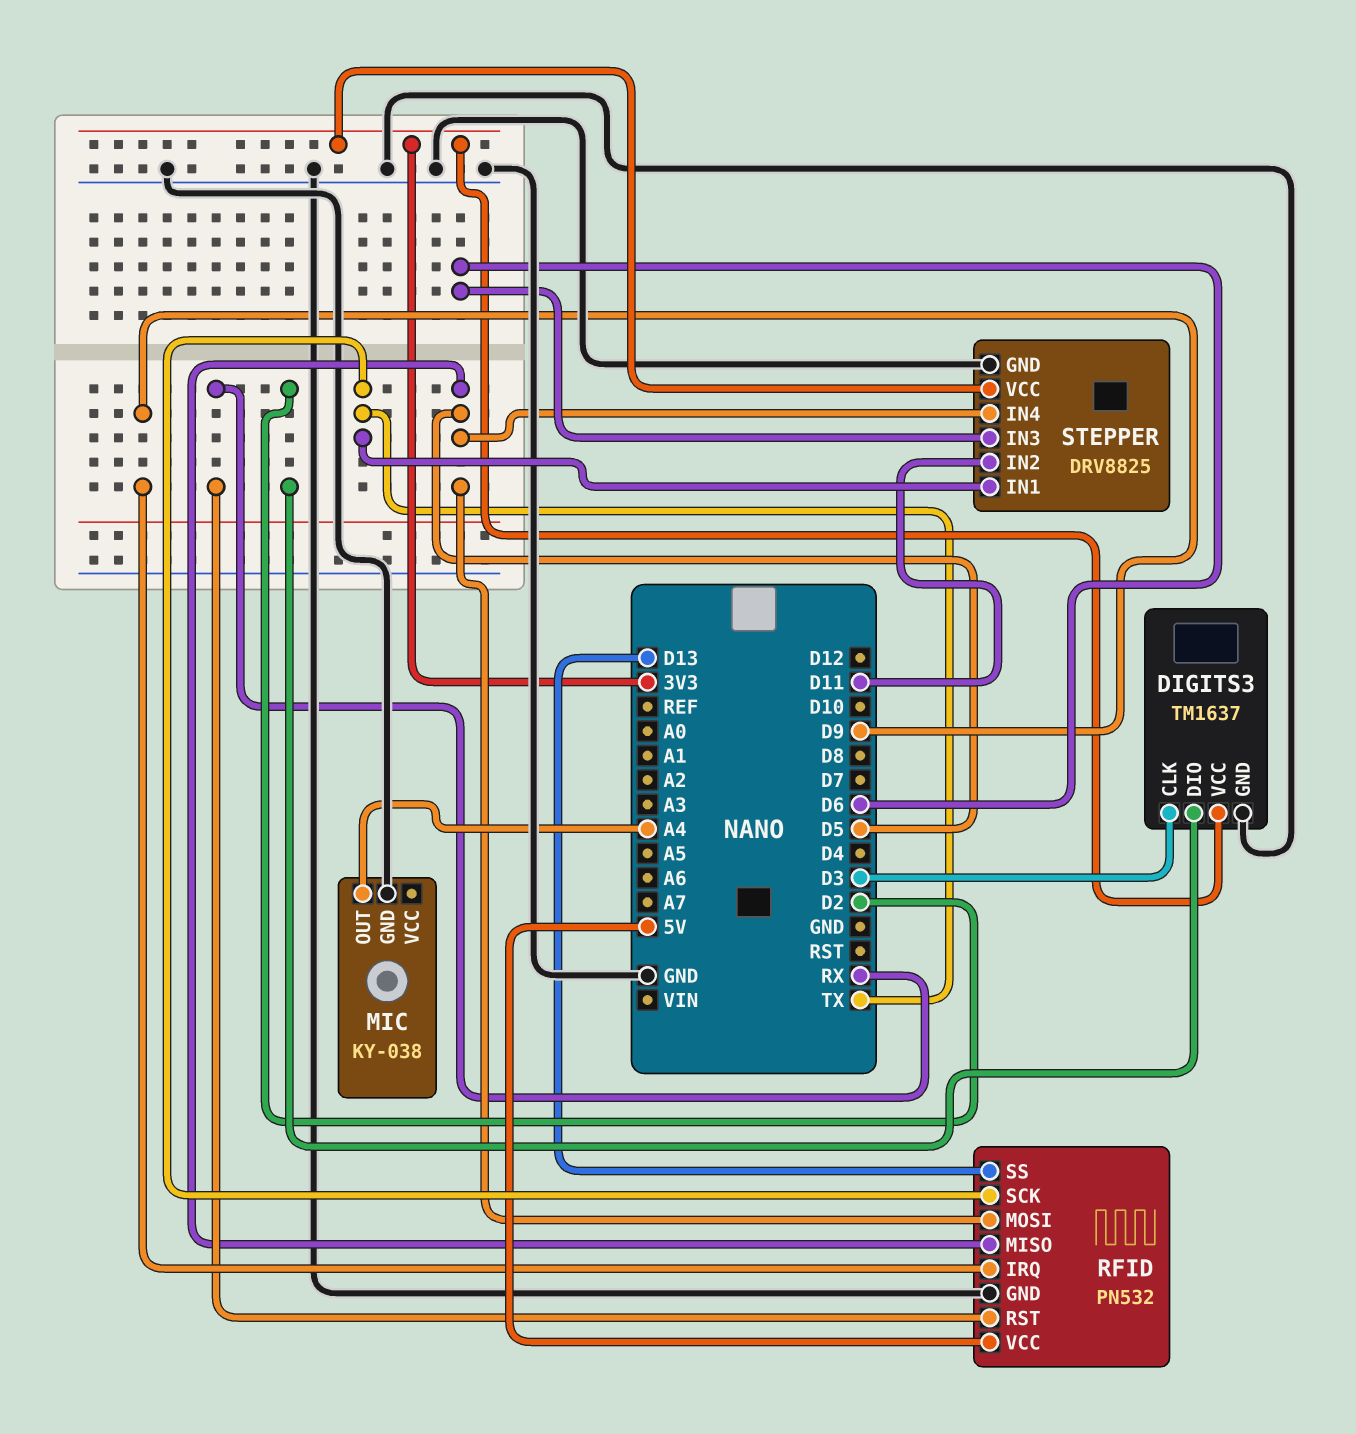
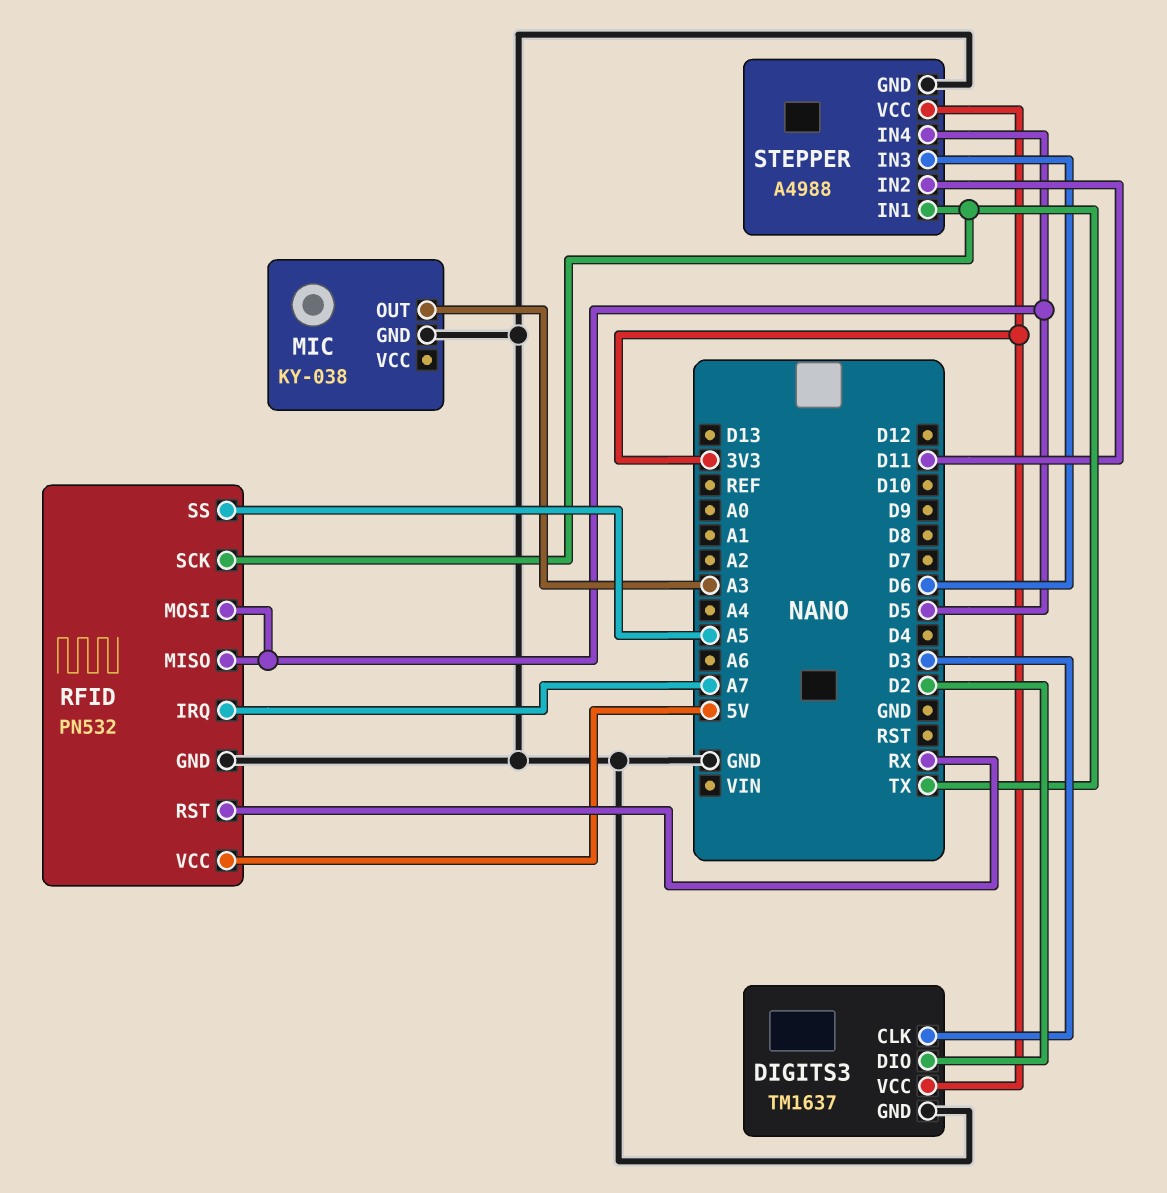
MIC pin OUT: A4 -> A3
RFID pin IRQ: D9 -> A7
RFID pin SS: D13 -> A5
STEPPER: DRV8825 -> A4988

